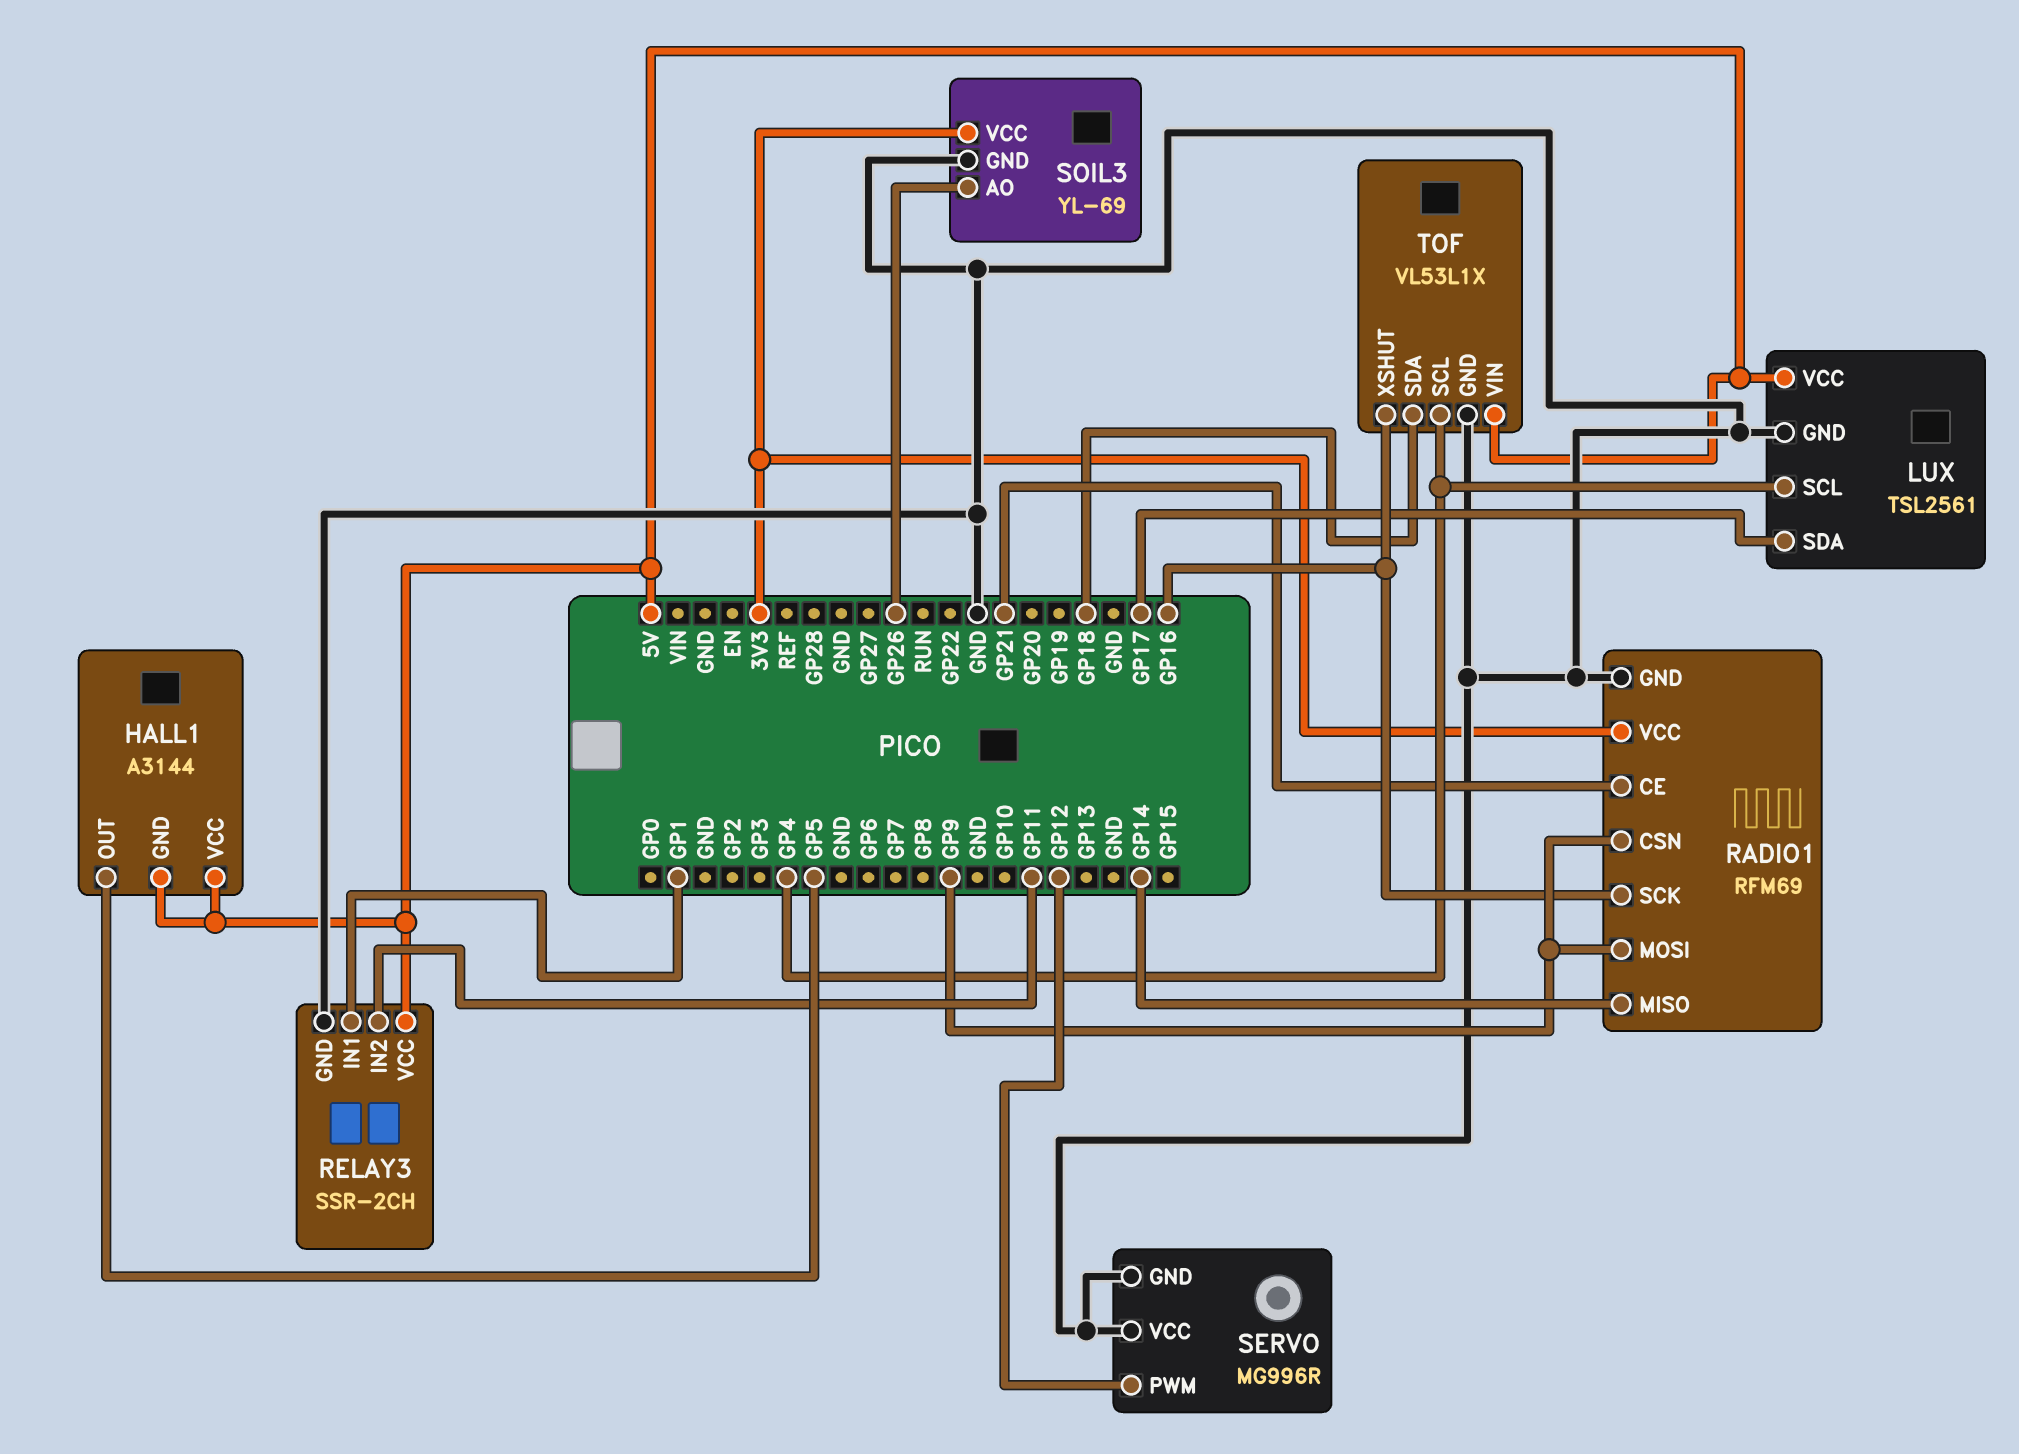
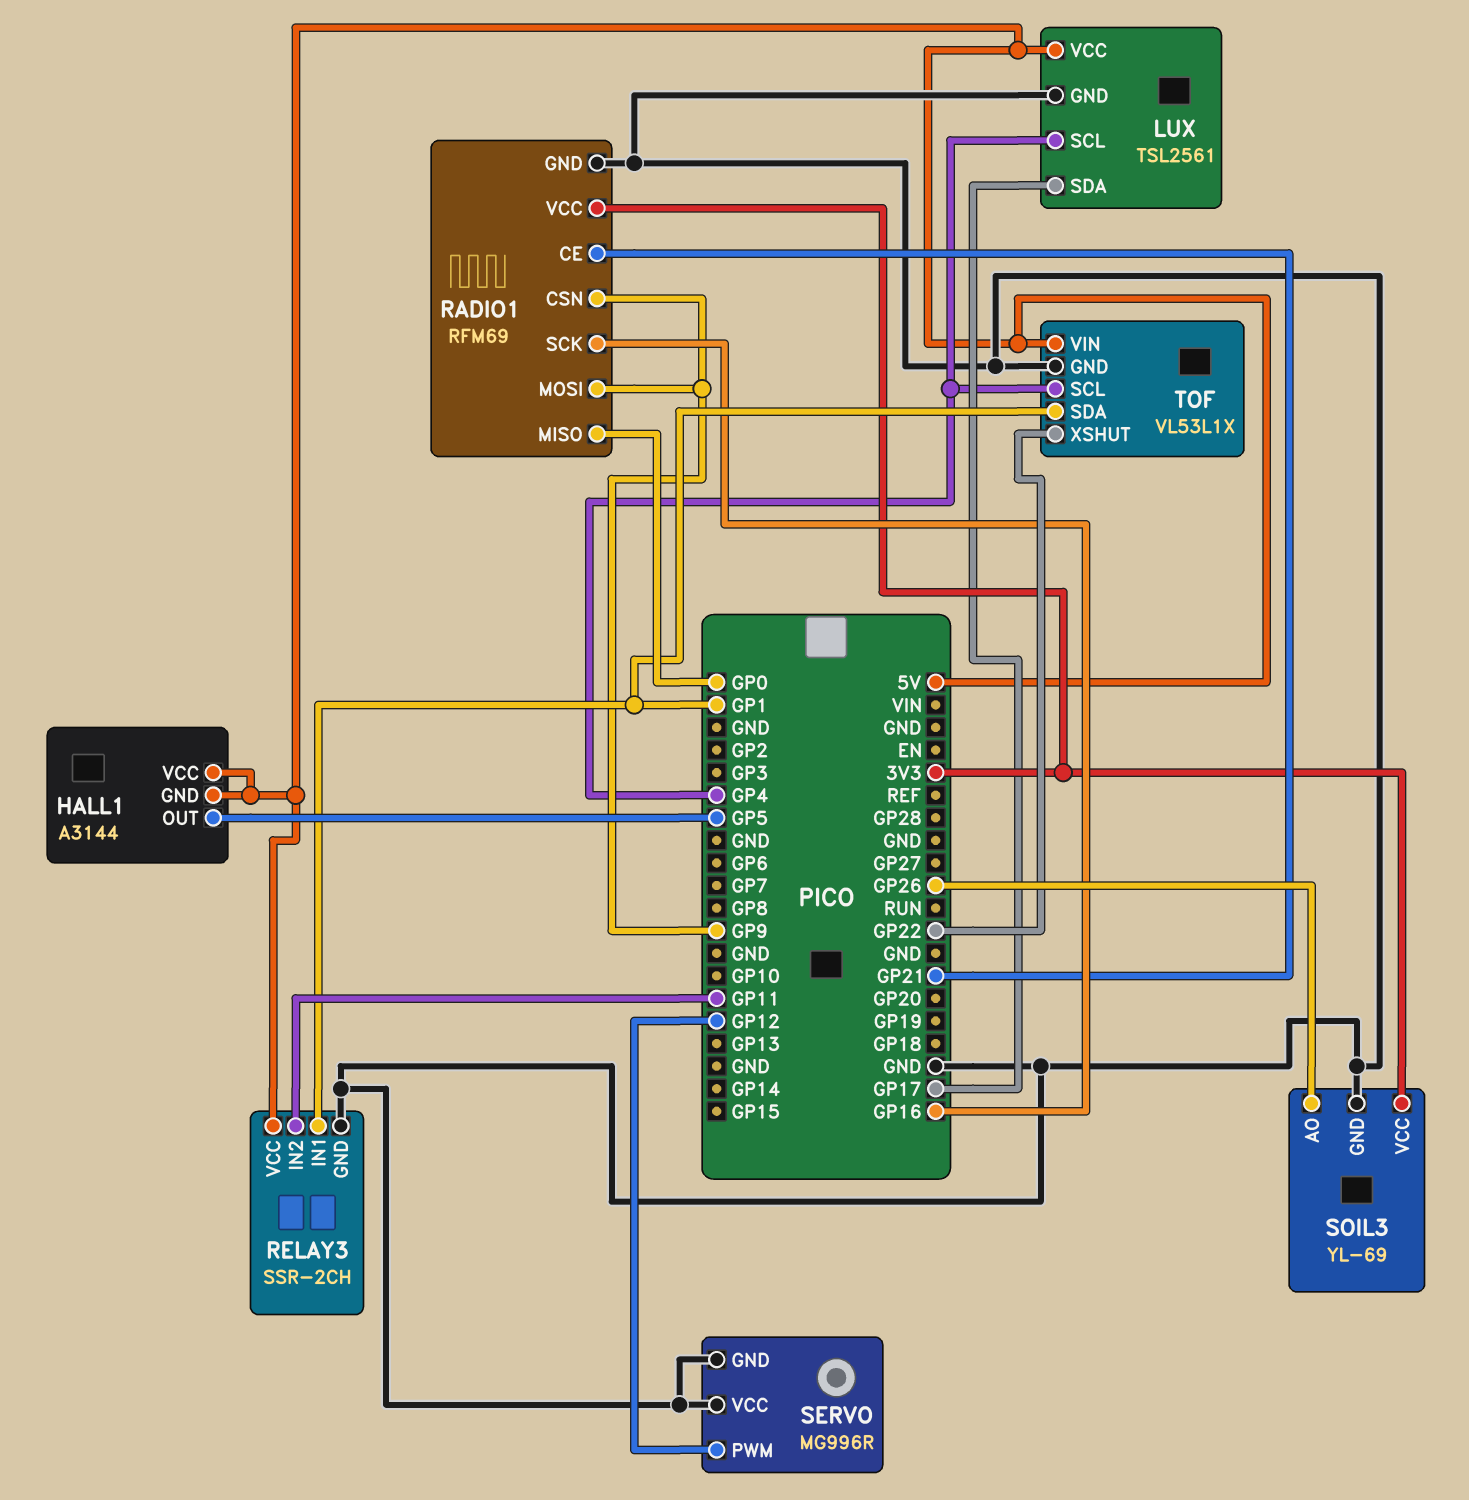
RADIO1 pin MISO: GP14 -> GP0
TOF pin SDA: GP18 -> GP1
TOF pin XSHUT: GP16 -> GP22

